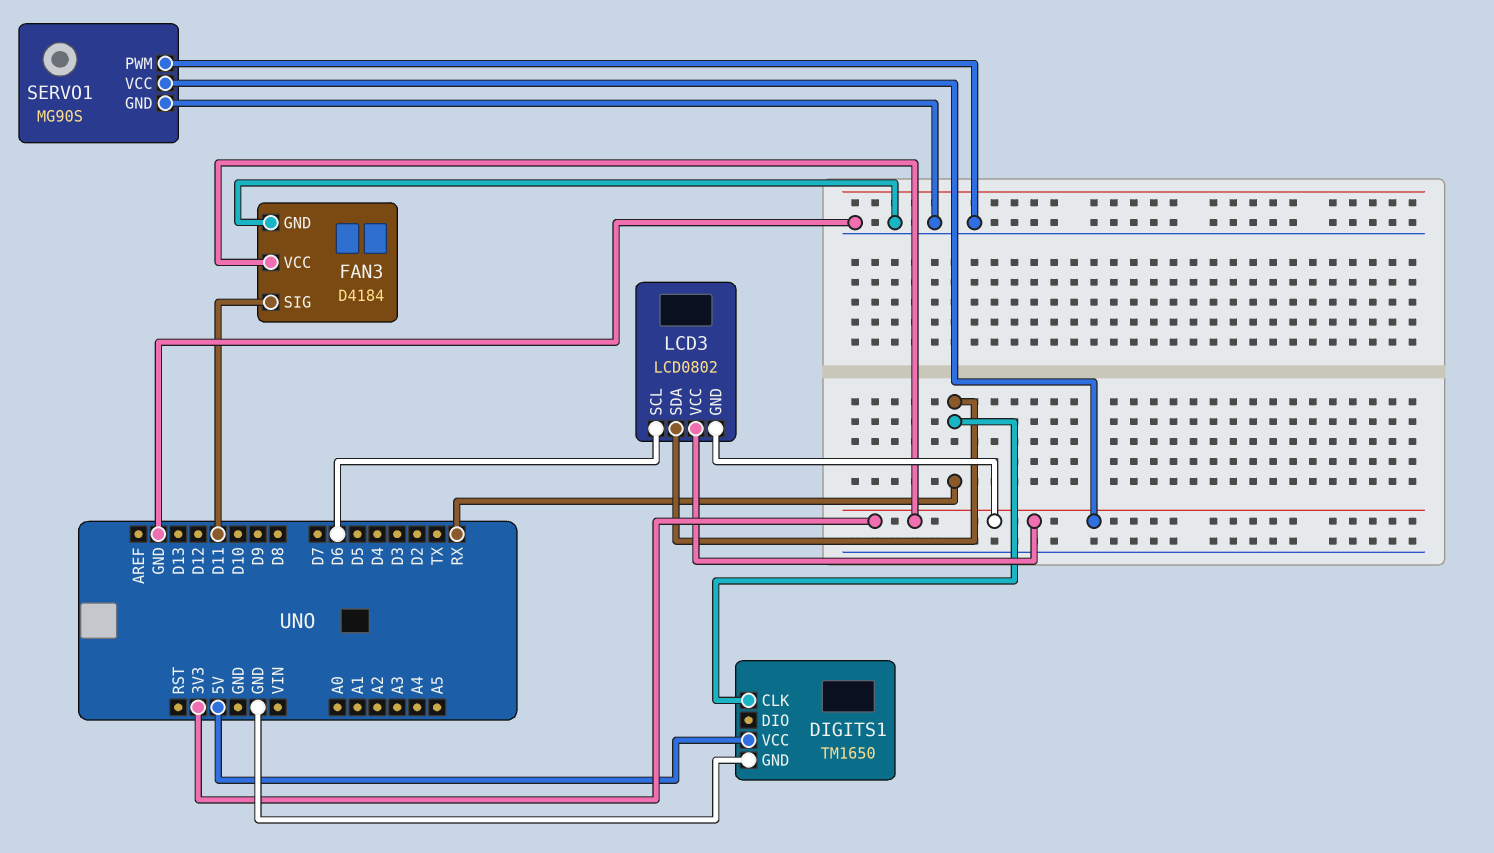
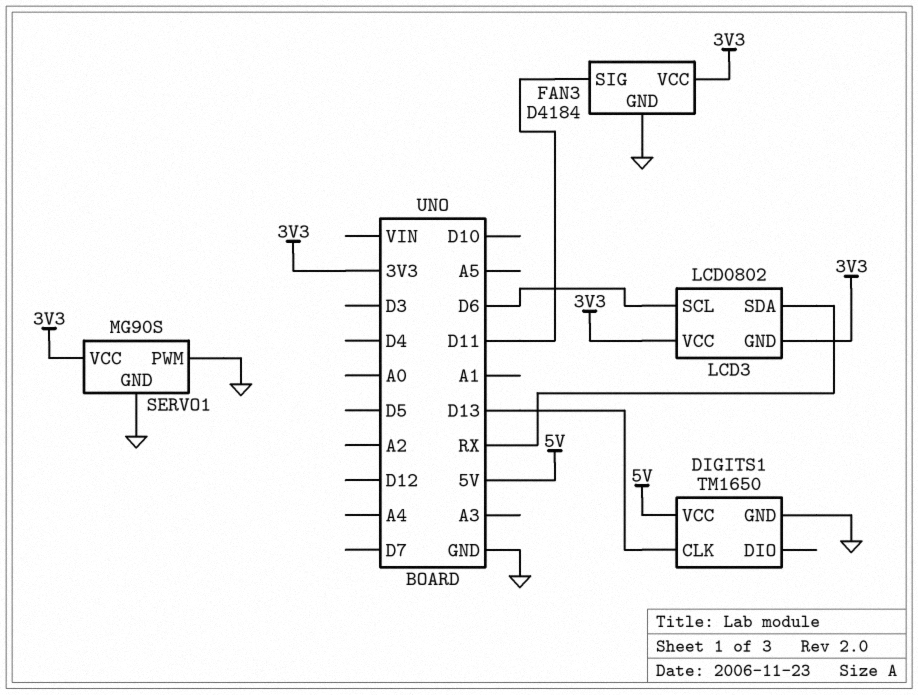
DIGITS1 pin CLK: RX -> D13

